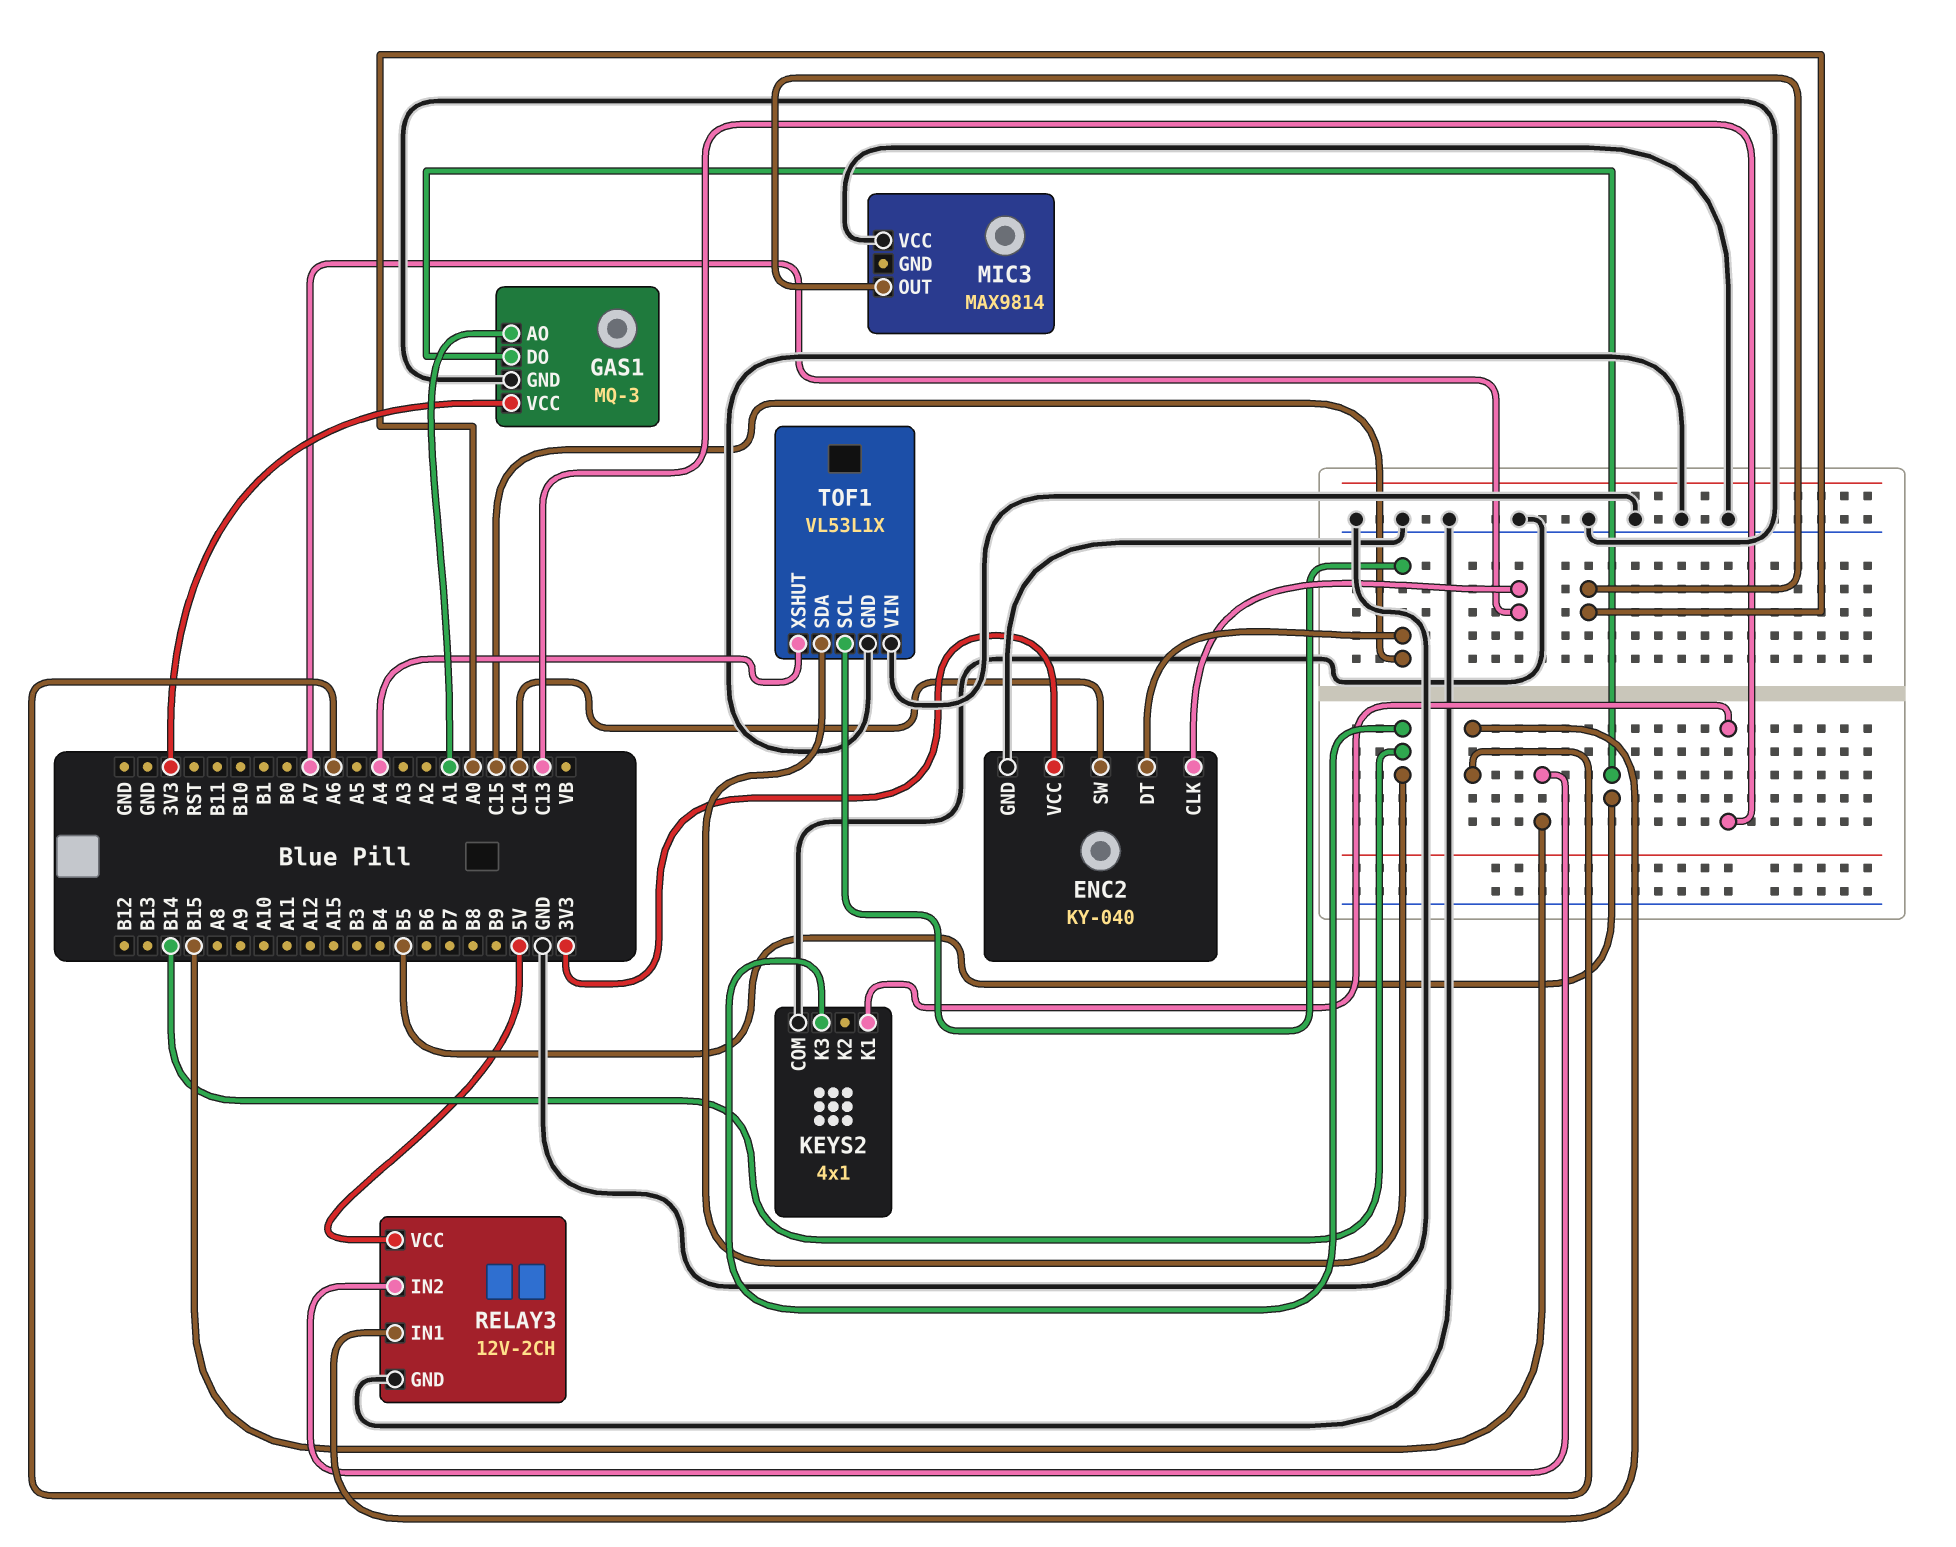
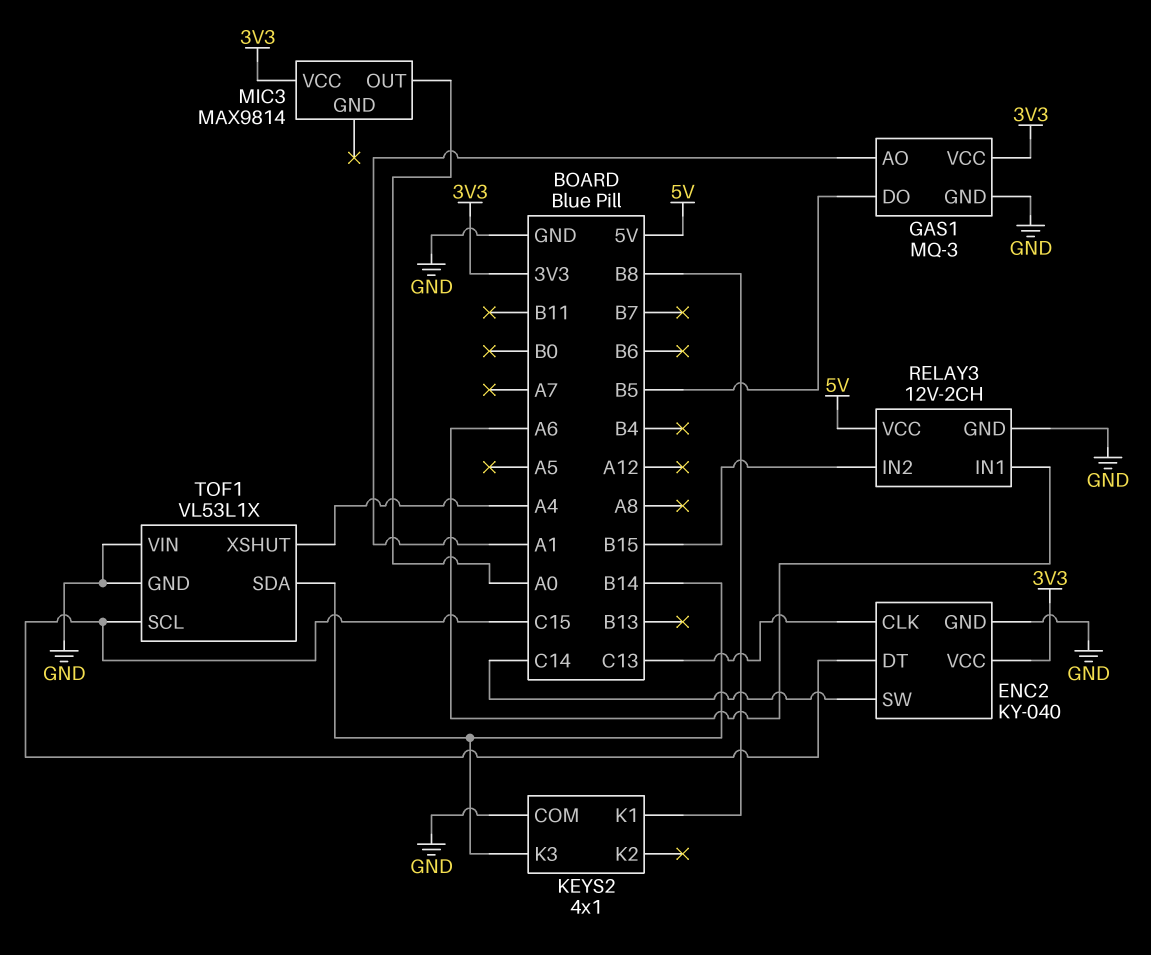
ENC2 pin CLK: A7 -> C13
KEYS2 pin K1: C13 -> B8
MIC3 pin VCC: GND -> 3V3

